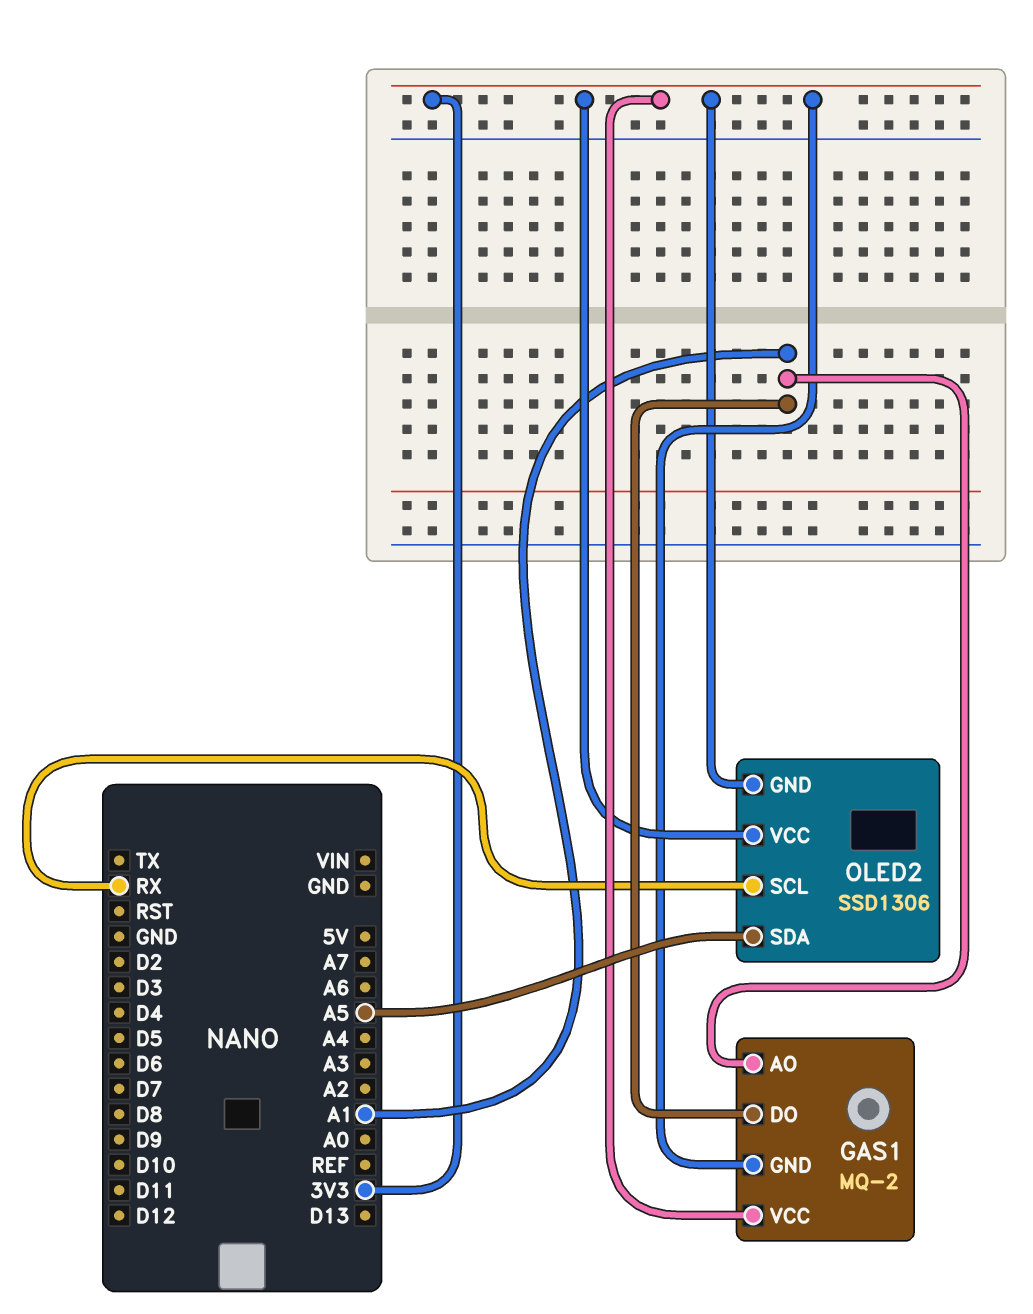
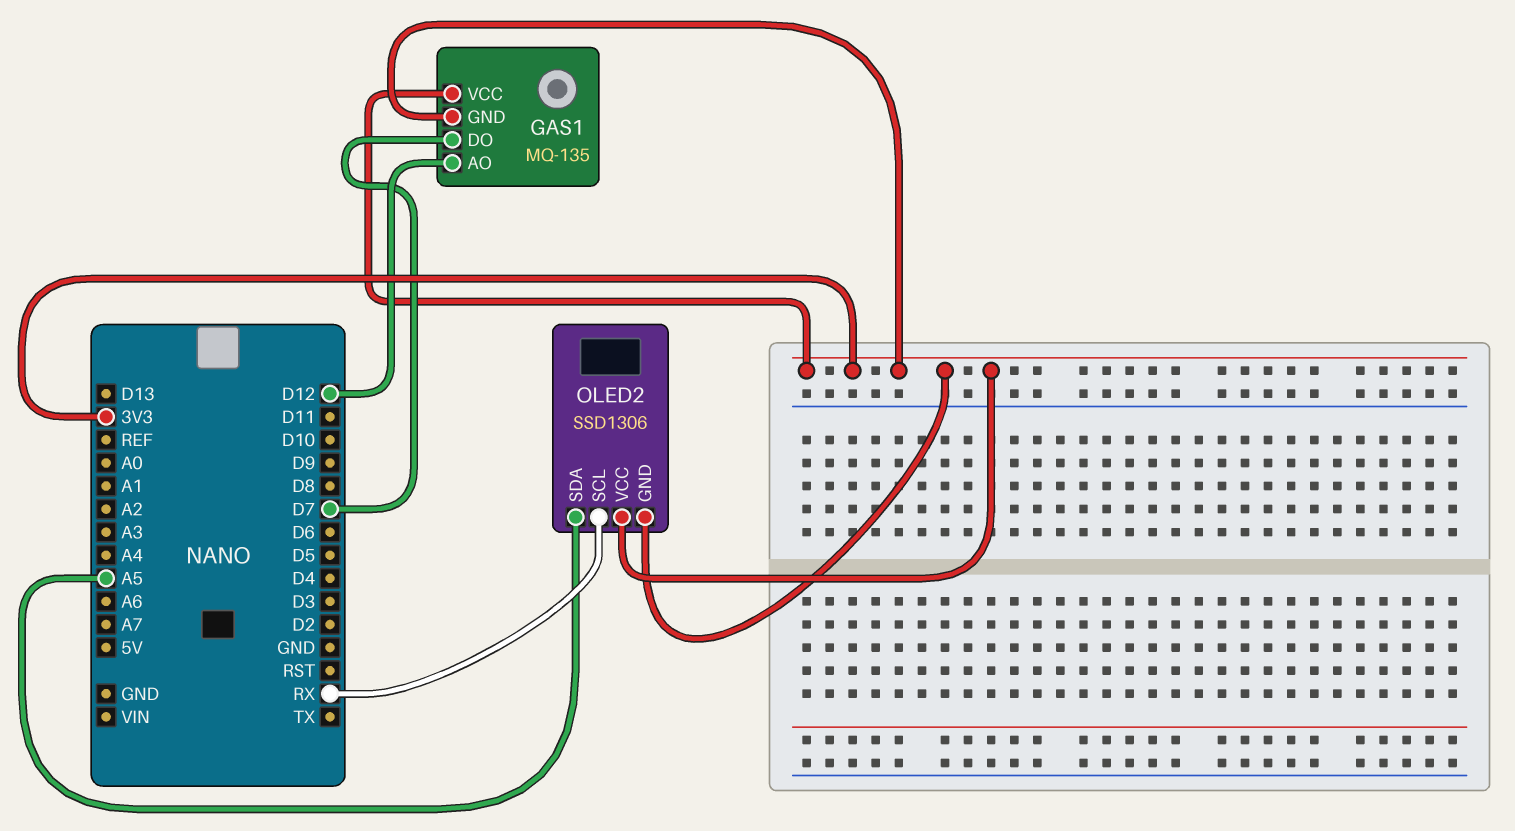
GAS1: MQ-2 -> MQ-135
GAS1 pin AO: A1 -> D12
GAS1 pin DO: A1 -> D7

